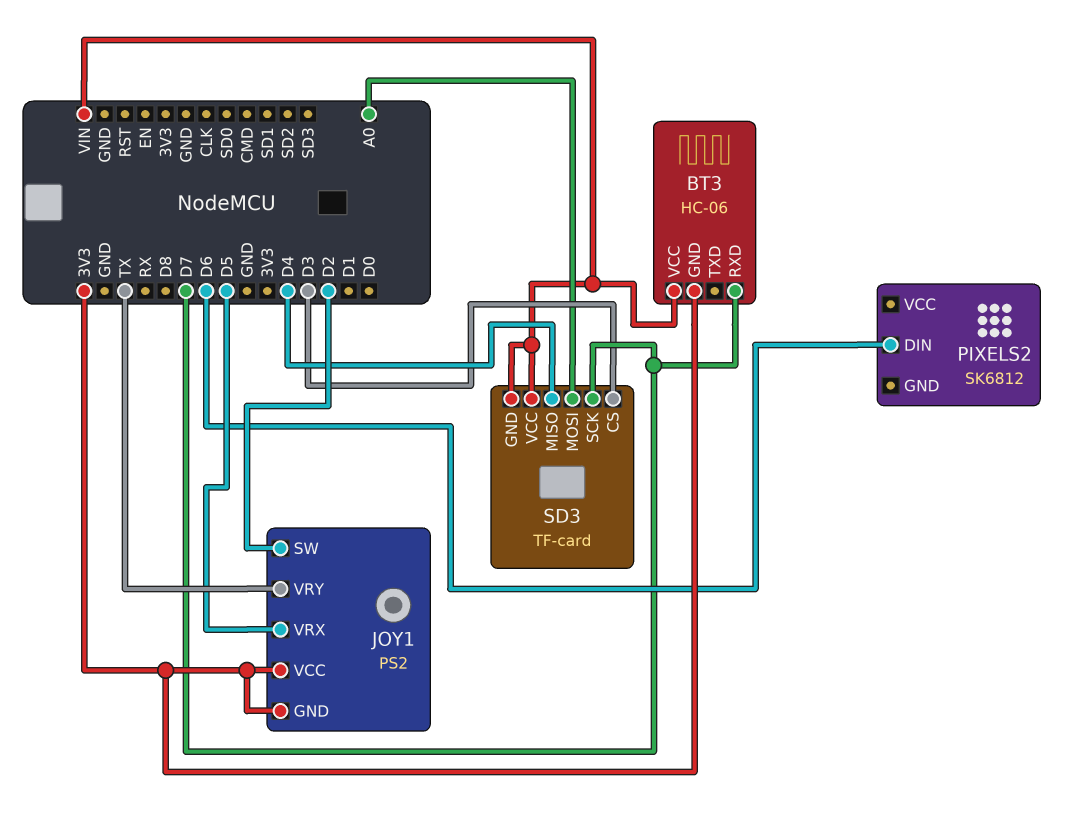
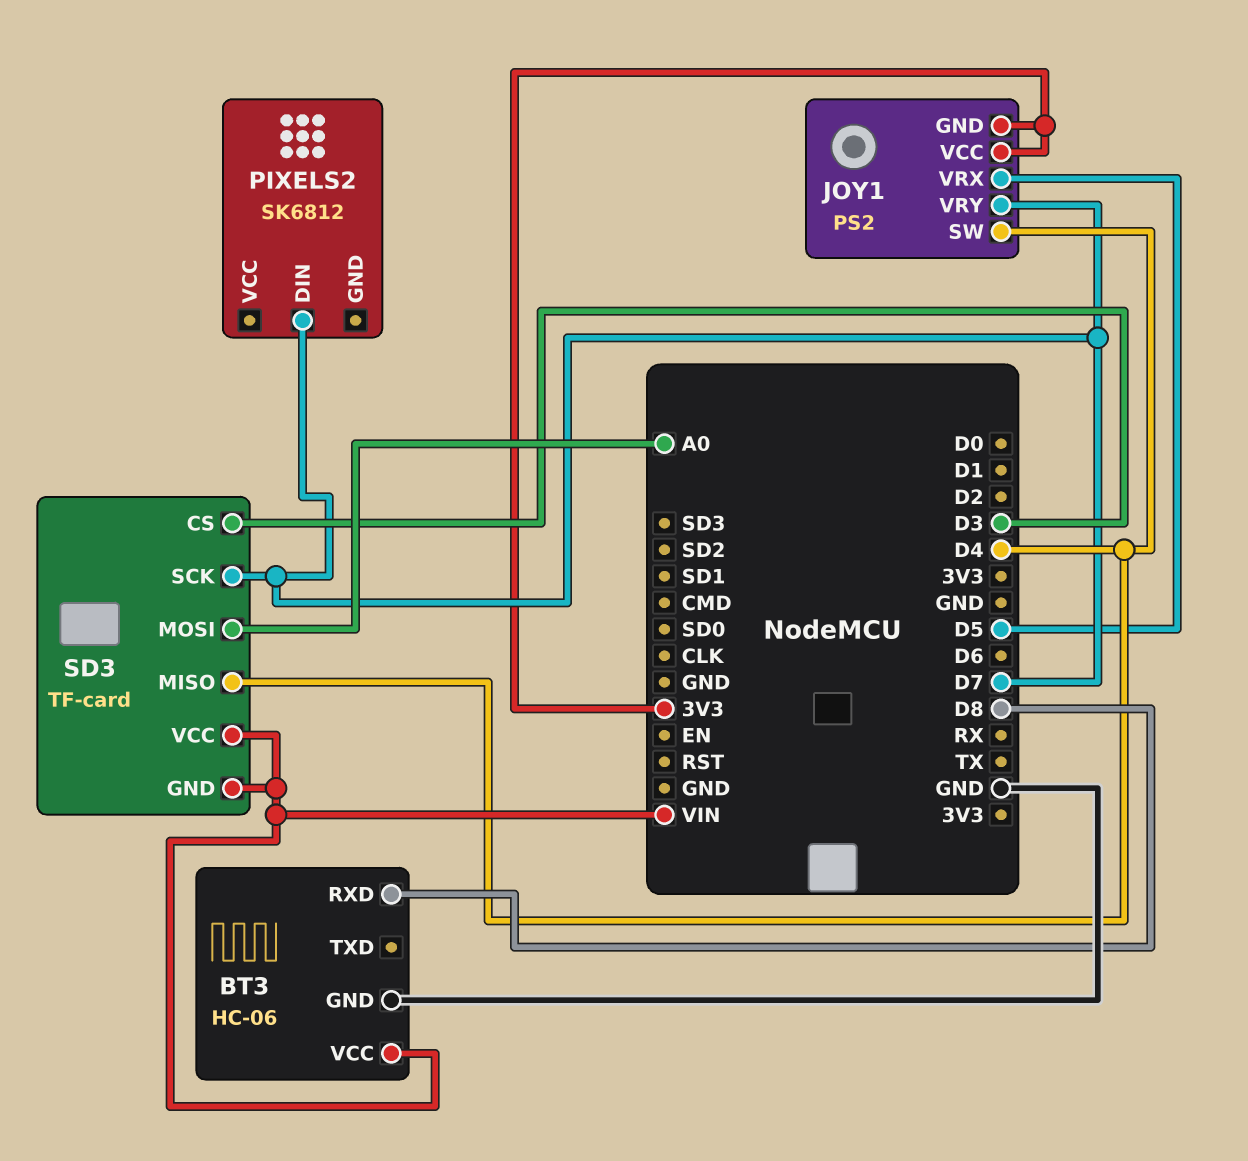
BT3 pin GND: 3V3 -> GND
BT3 pin RXD: D7 -> D8
JOY1 pin SW: D2 -> D4
JOY1 pin VRY: TX -> D7
PIXELS2 pin DIN: D6 -> D7

